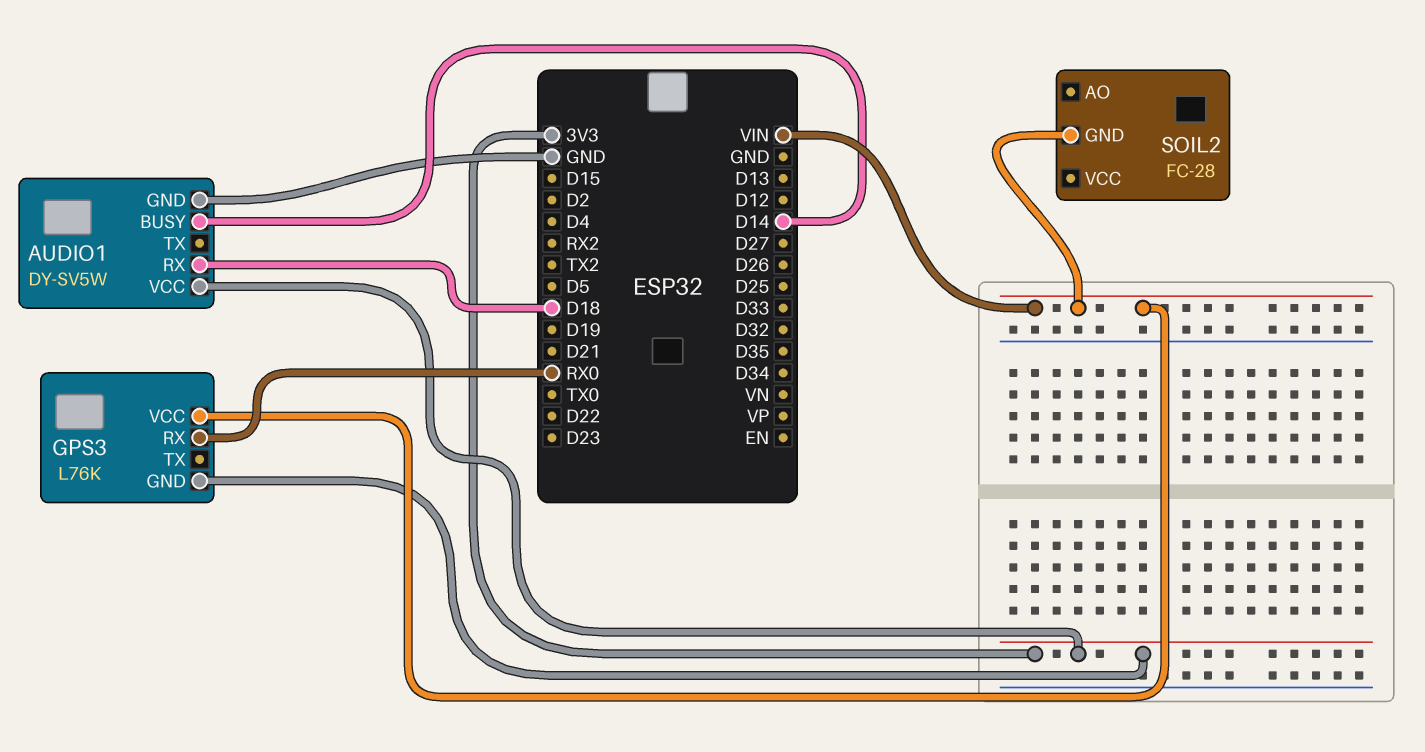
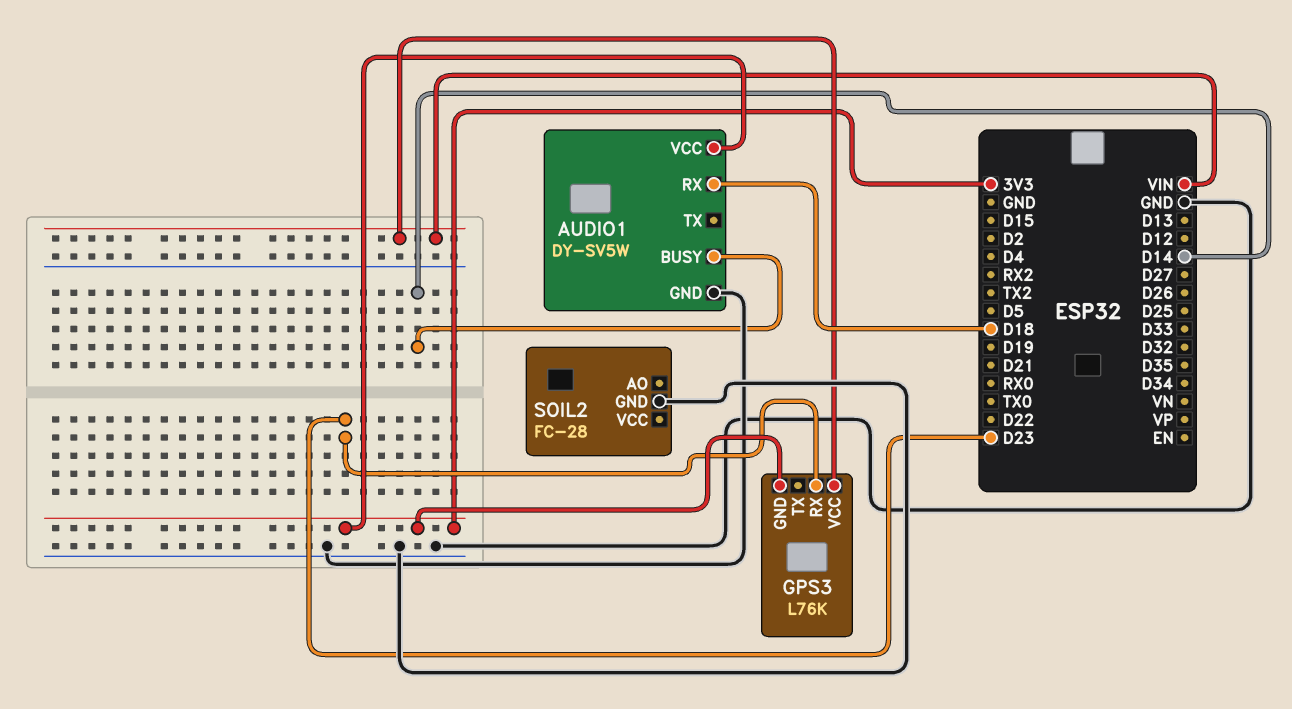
GPS3 pin RX: RX0 -> D23
SOIL2 pin GND: VIN -> GND

